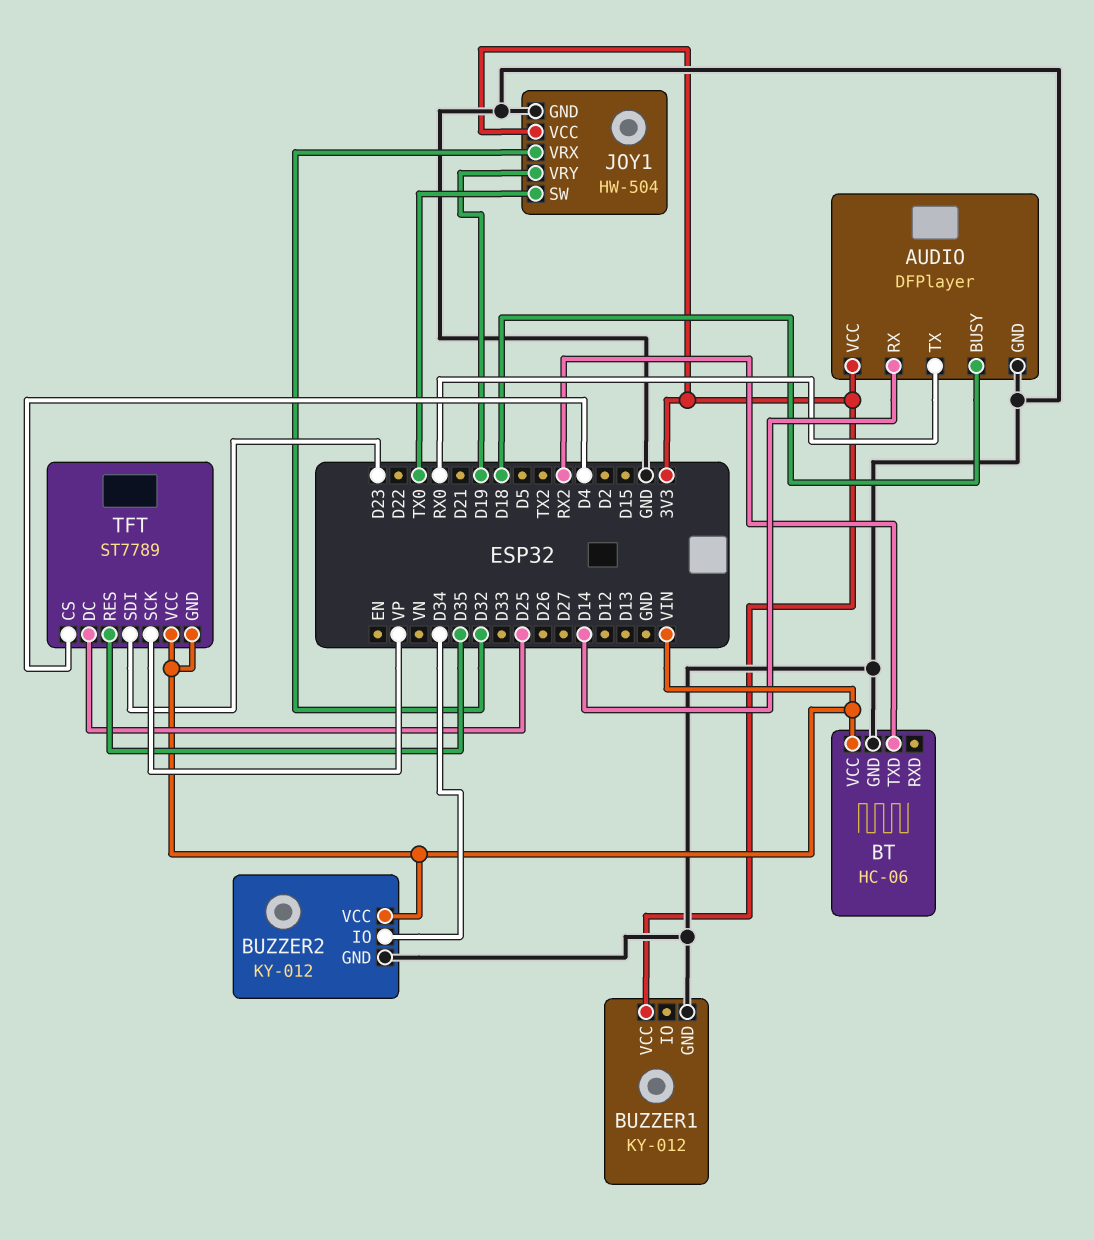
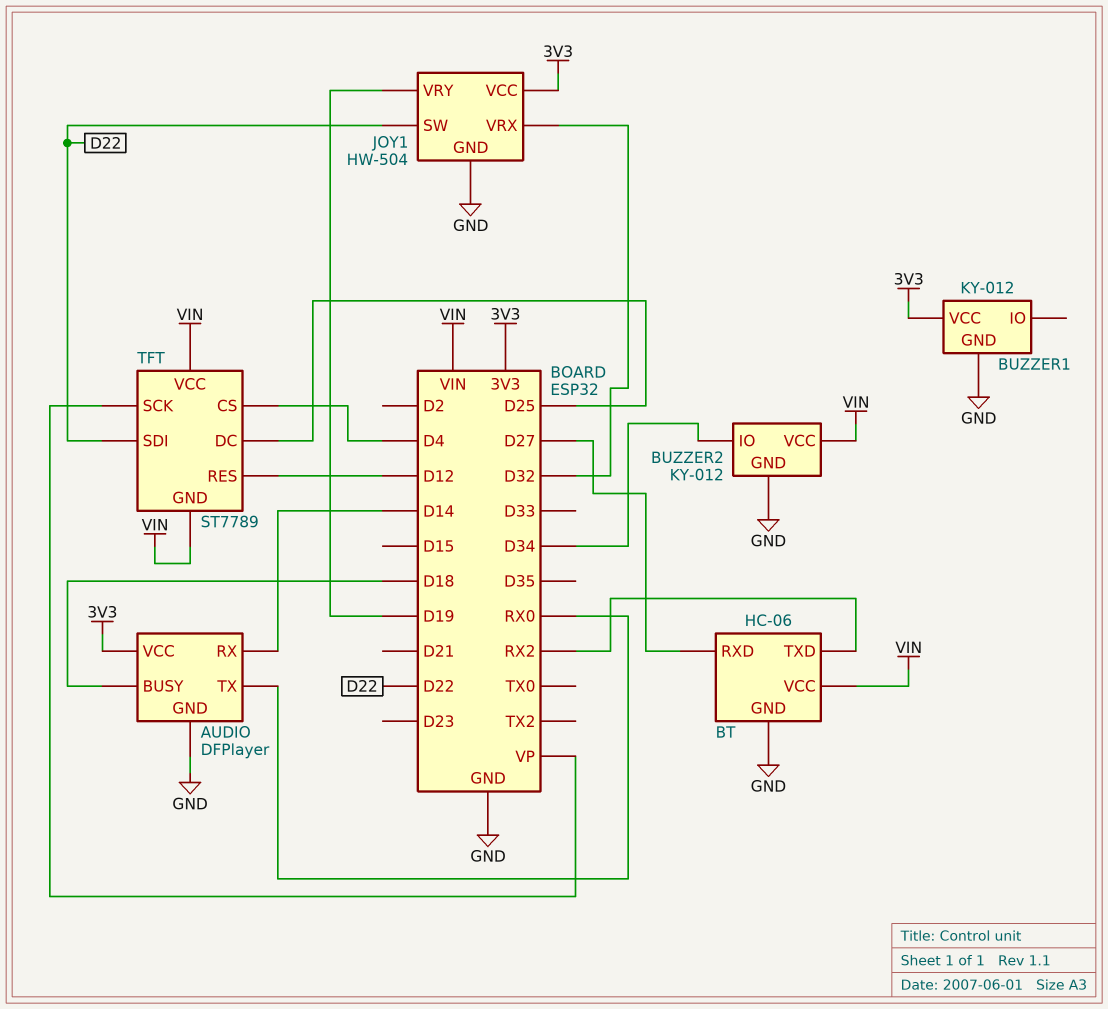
BT pin RXD: none -> D27
JOY1 pin SW: TX0 -> D22
TFT pin RES: D35 -> D12
TFT pin SDI: D23 -> D22

